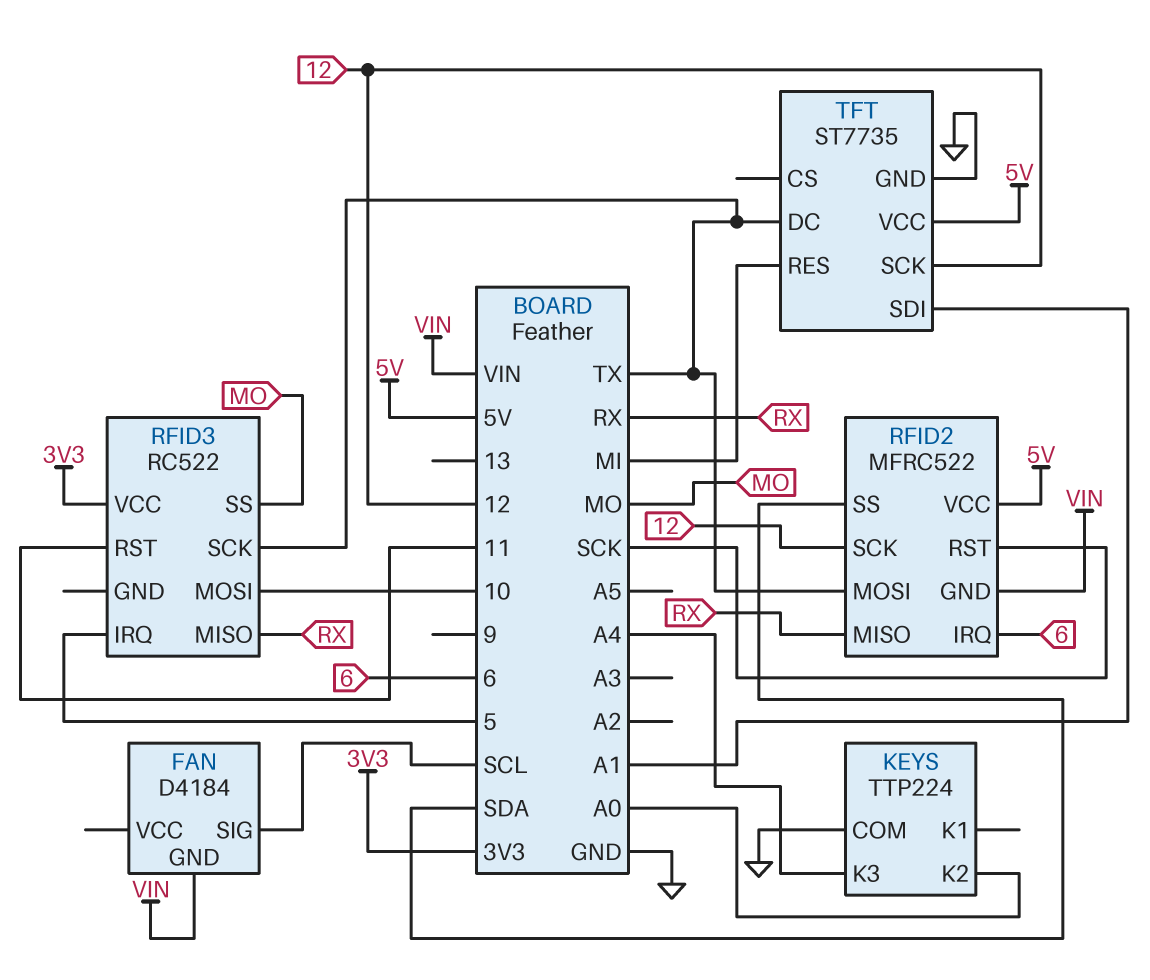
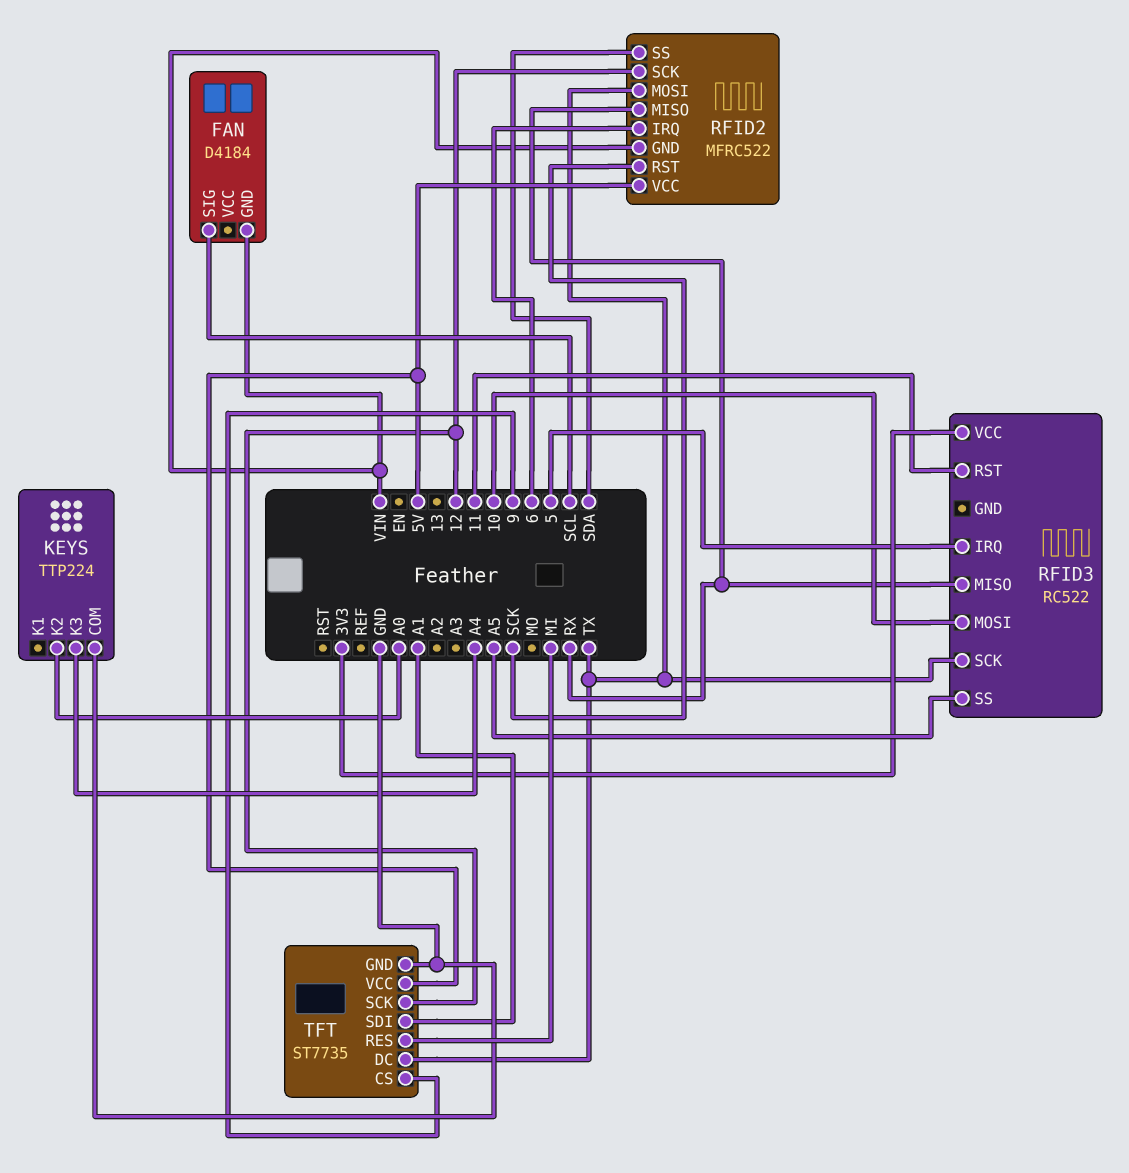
RFID3 pin SS: MO -> A5
TFT pin CS: none -> 9

